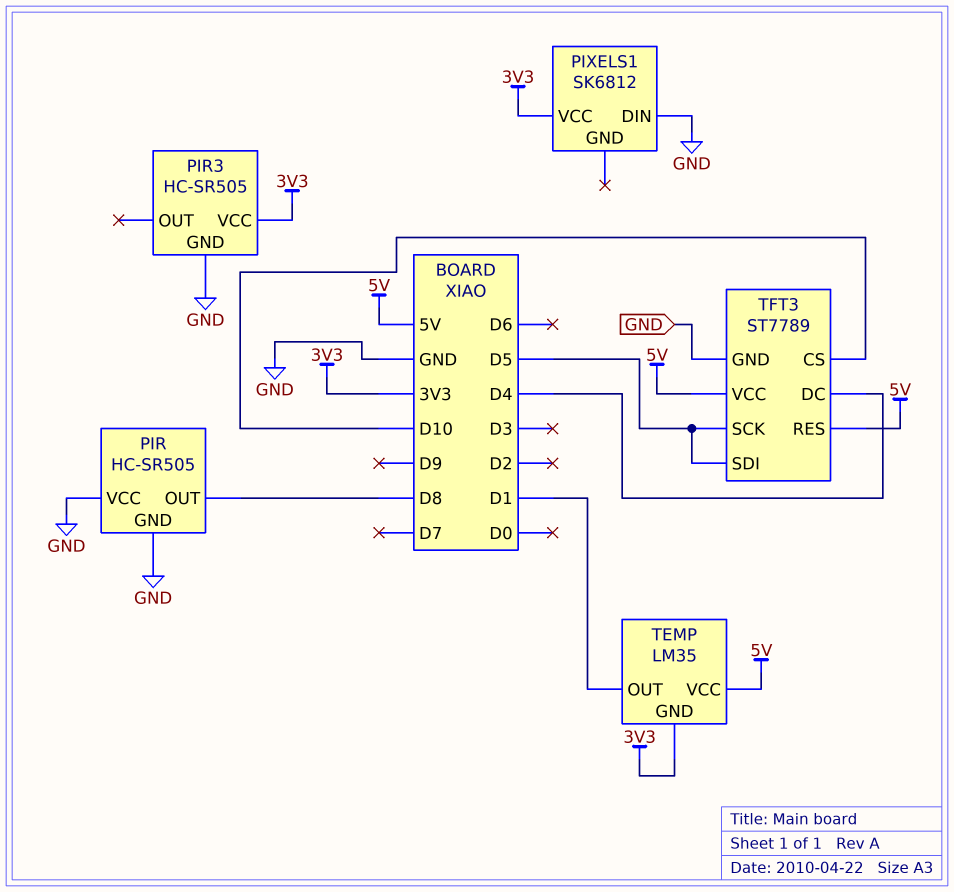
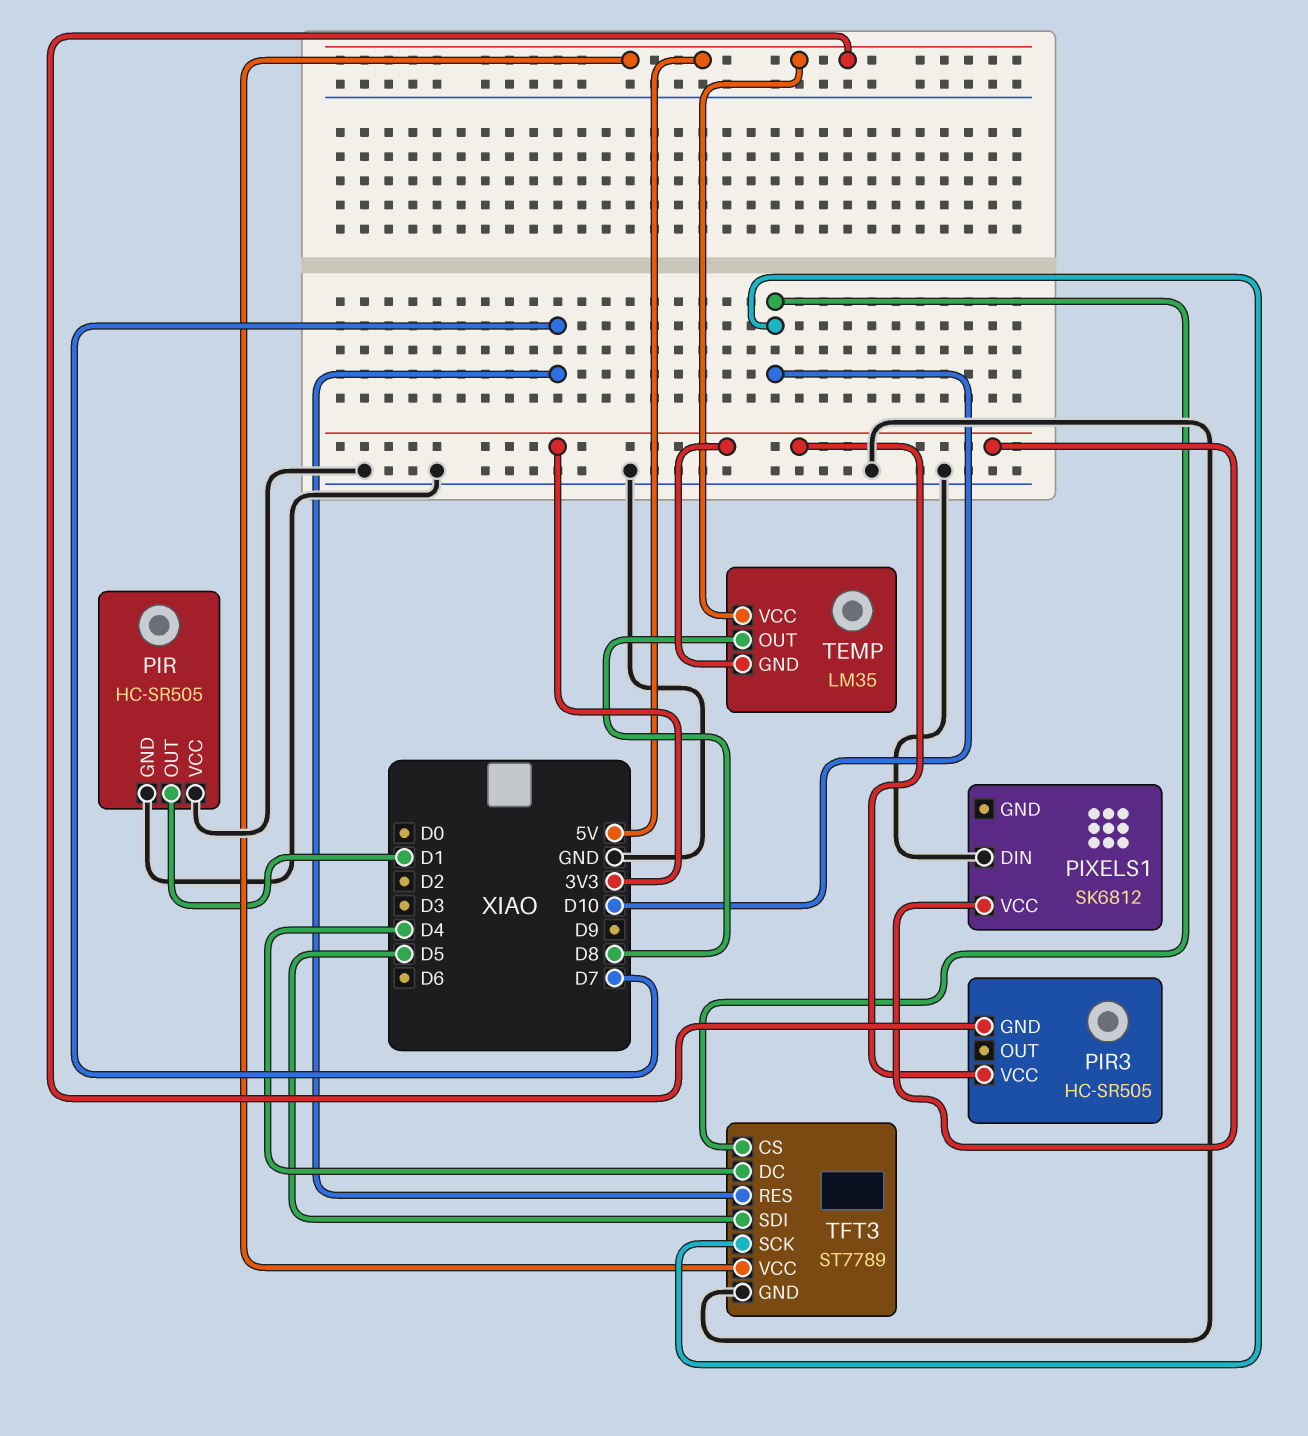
PIR pin OUT: D8 -> D1
PIR3 pin GND: GND -> 5V
TEMP pin OUT: D1 -> D8
TFT3 pin RES: 5V -> D7
TFT3 pin SCK: D5 -> D10

